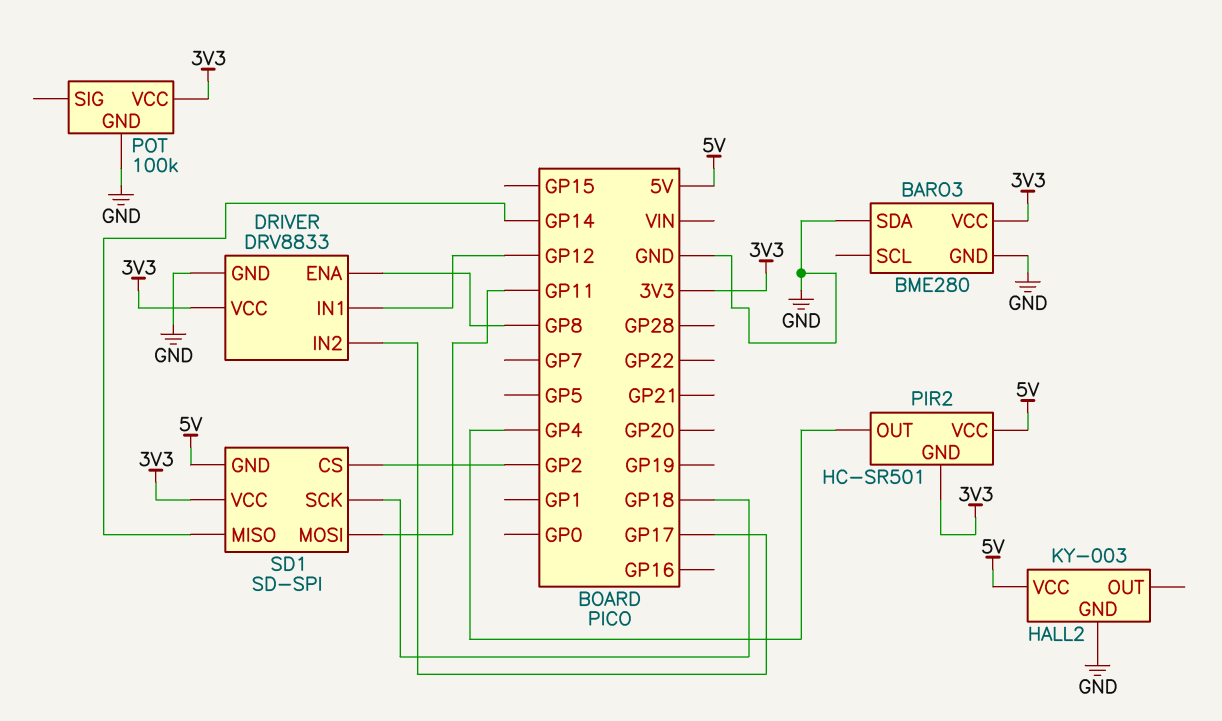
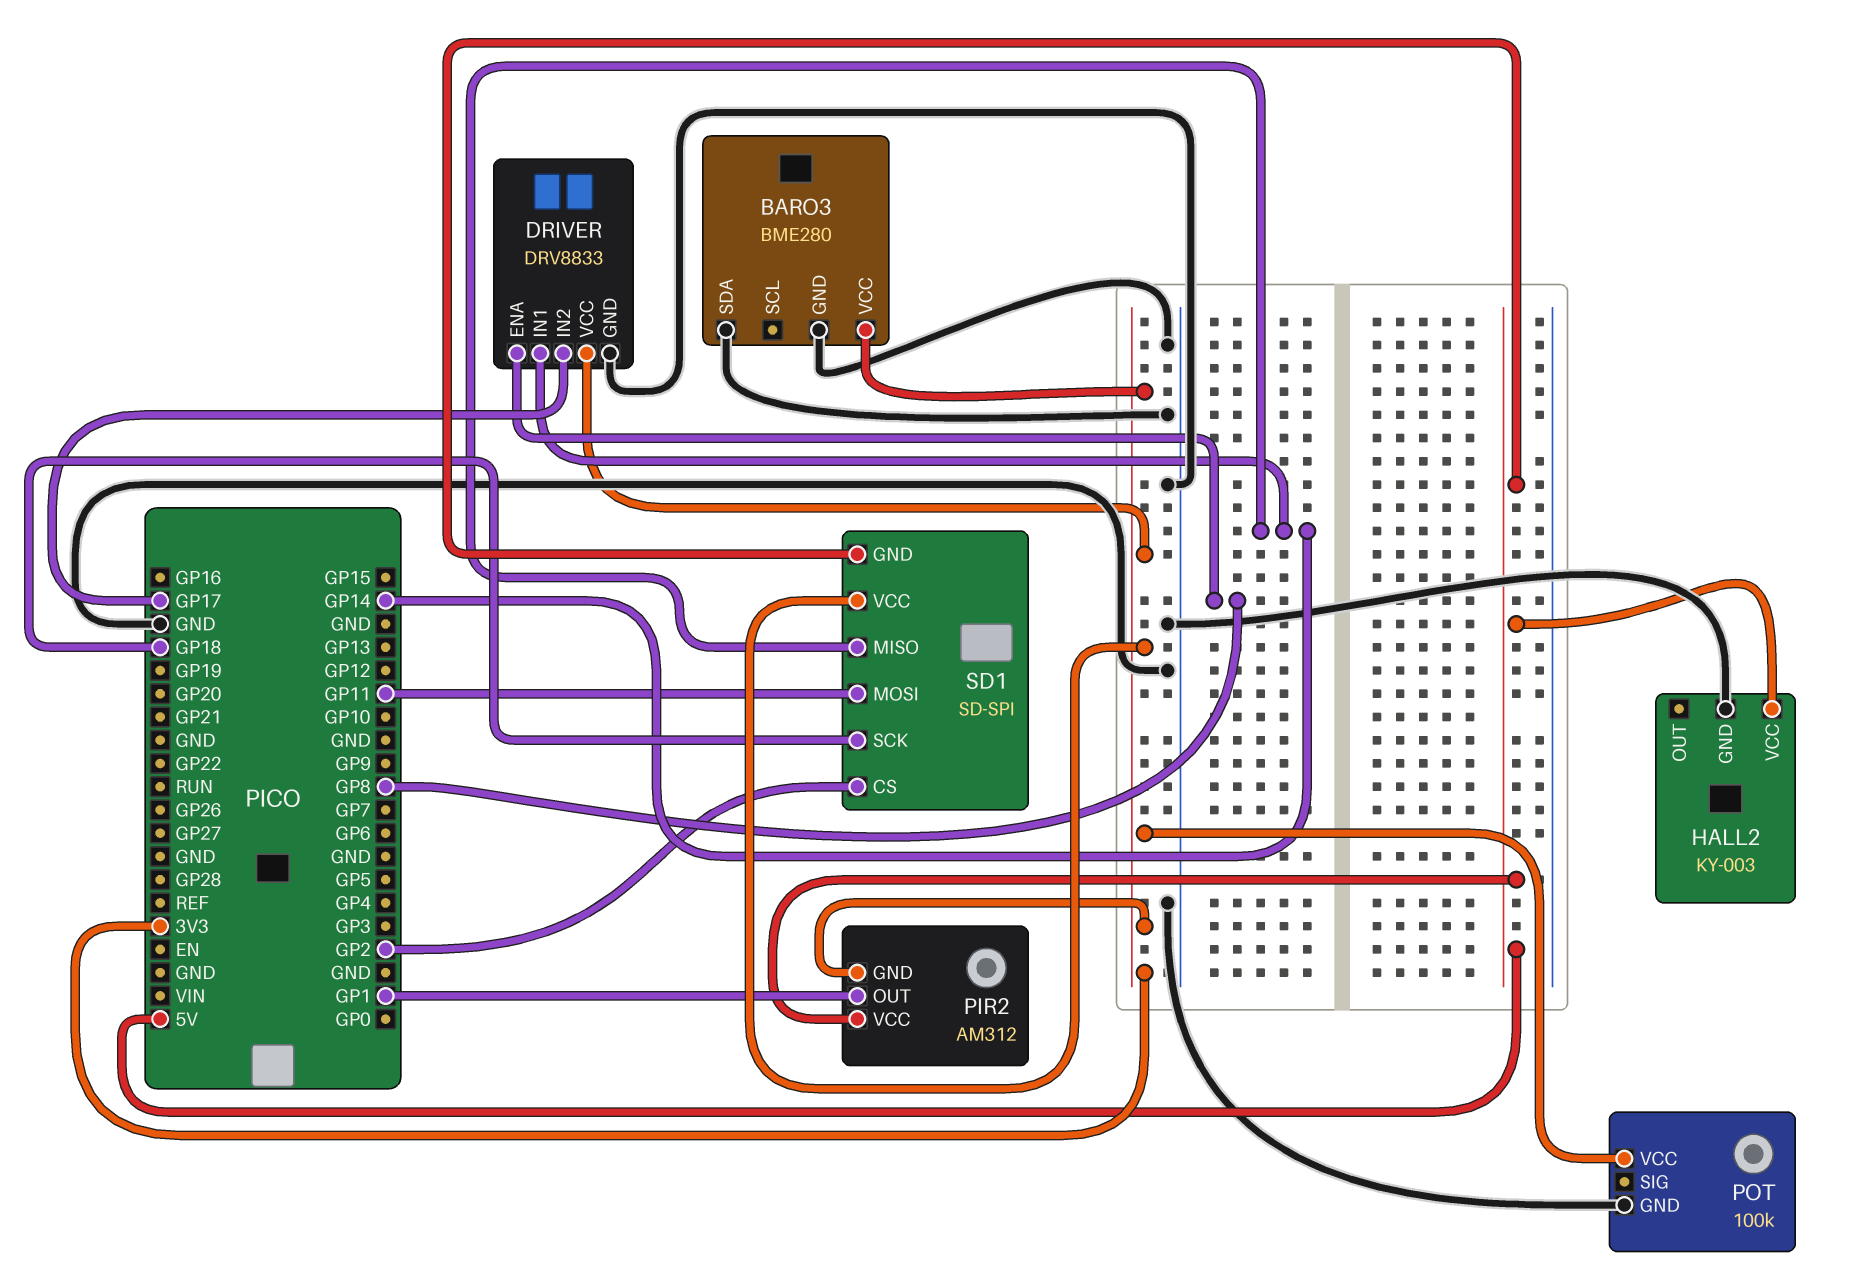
DRIVER pin IN1: GP12 -> GP14
PIR2: HC-SR501 -> AM312
PIR2 pin OUT: GP4 -> GP1

